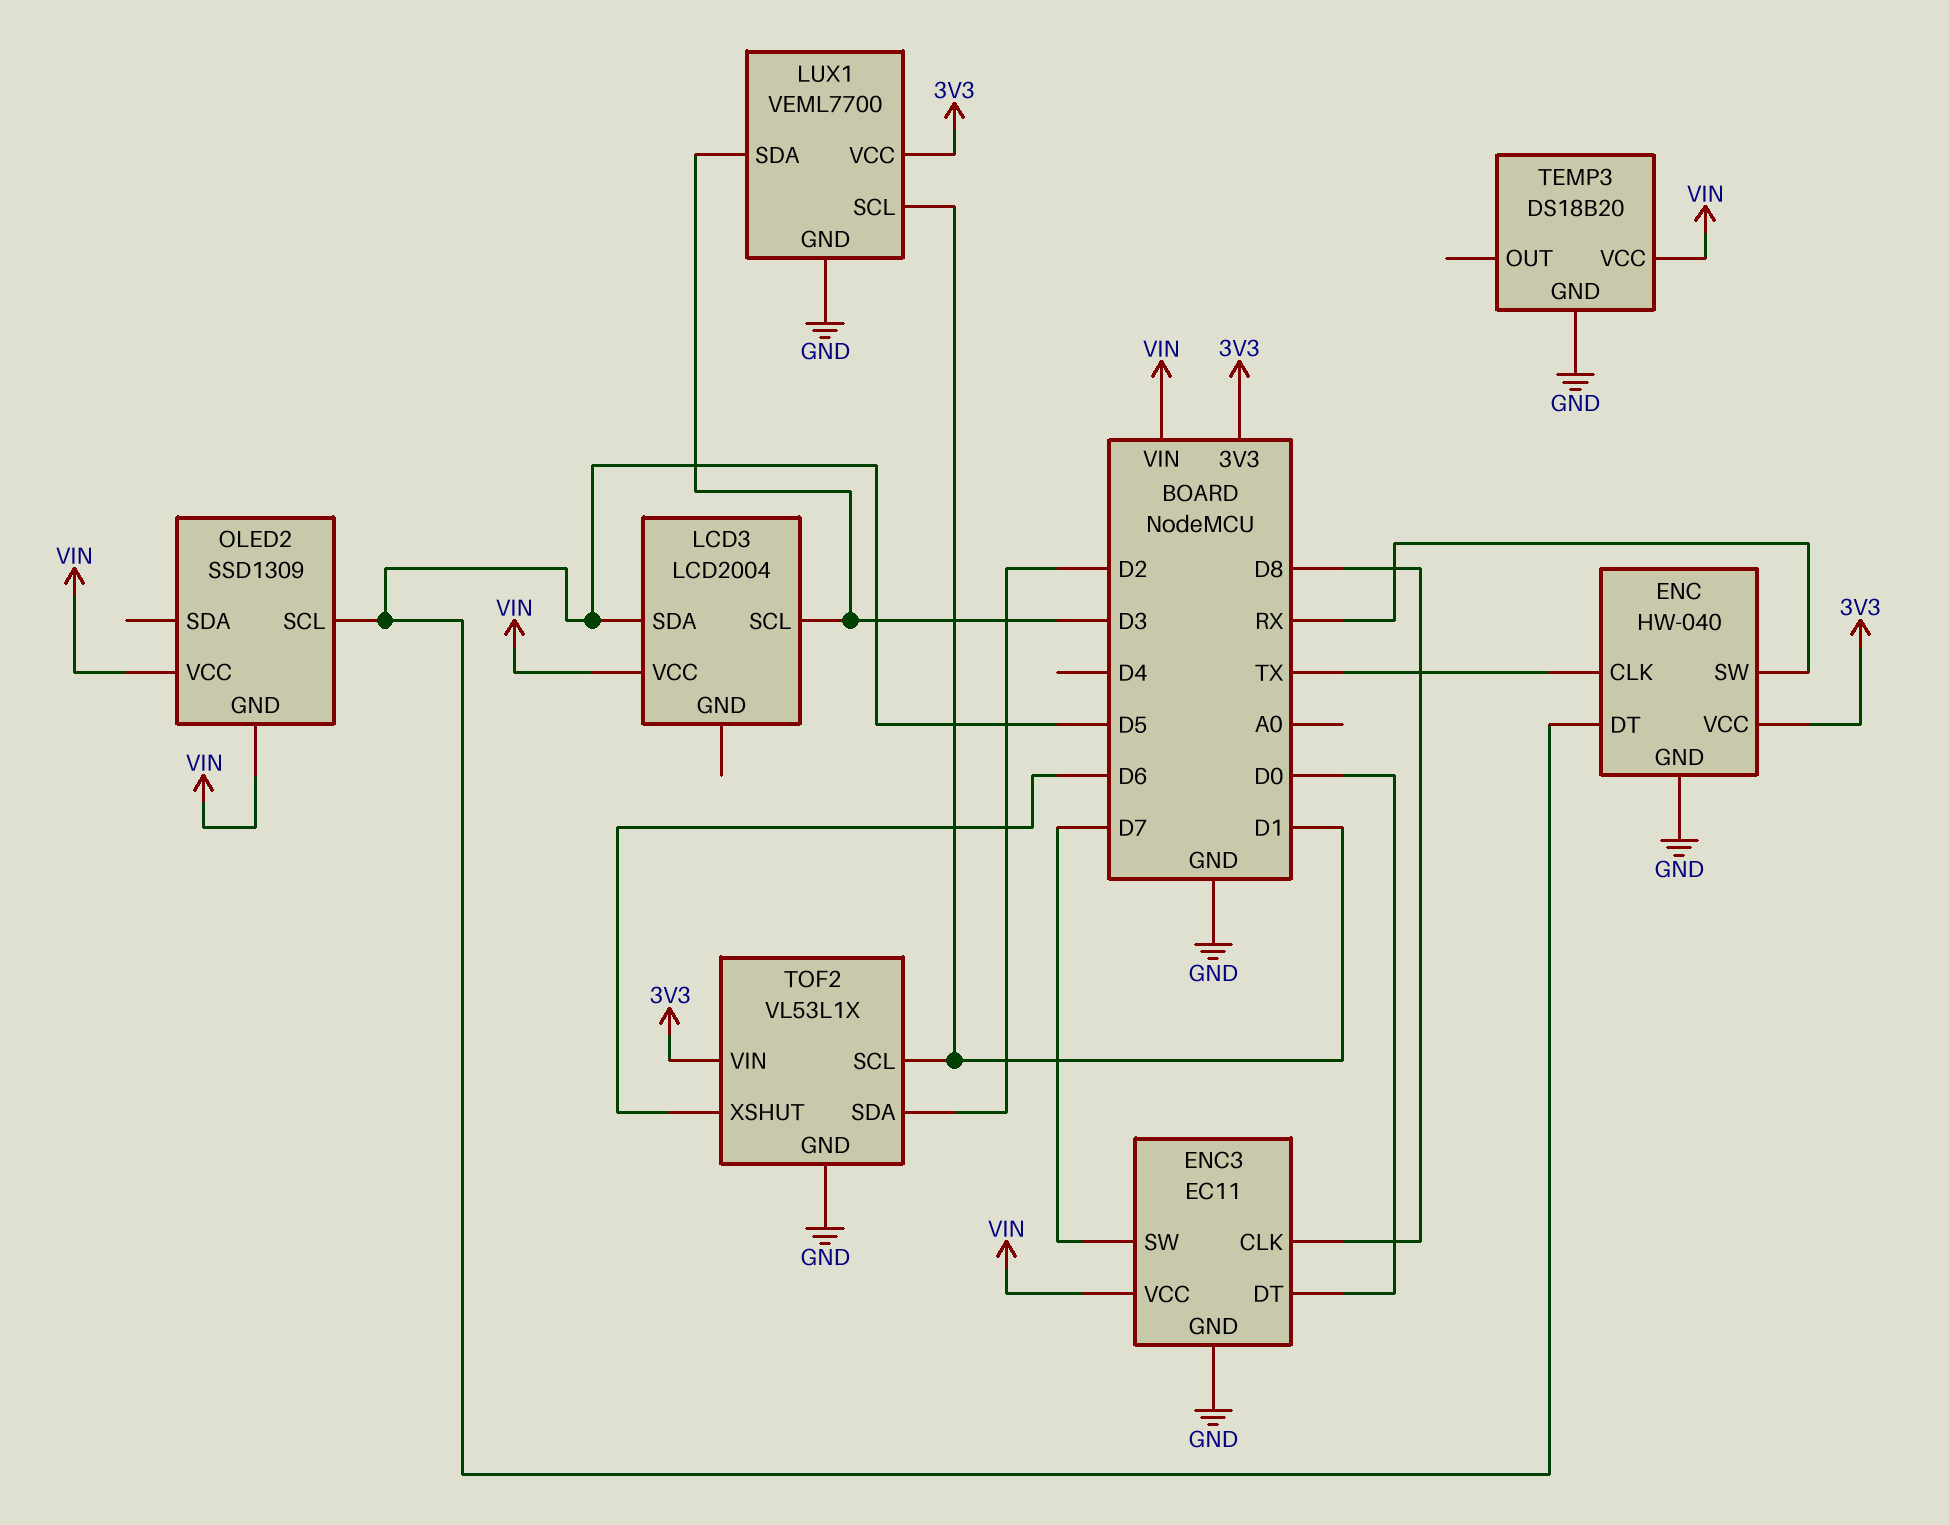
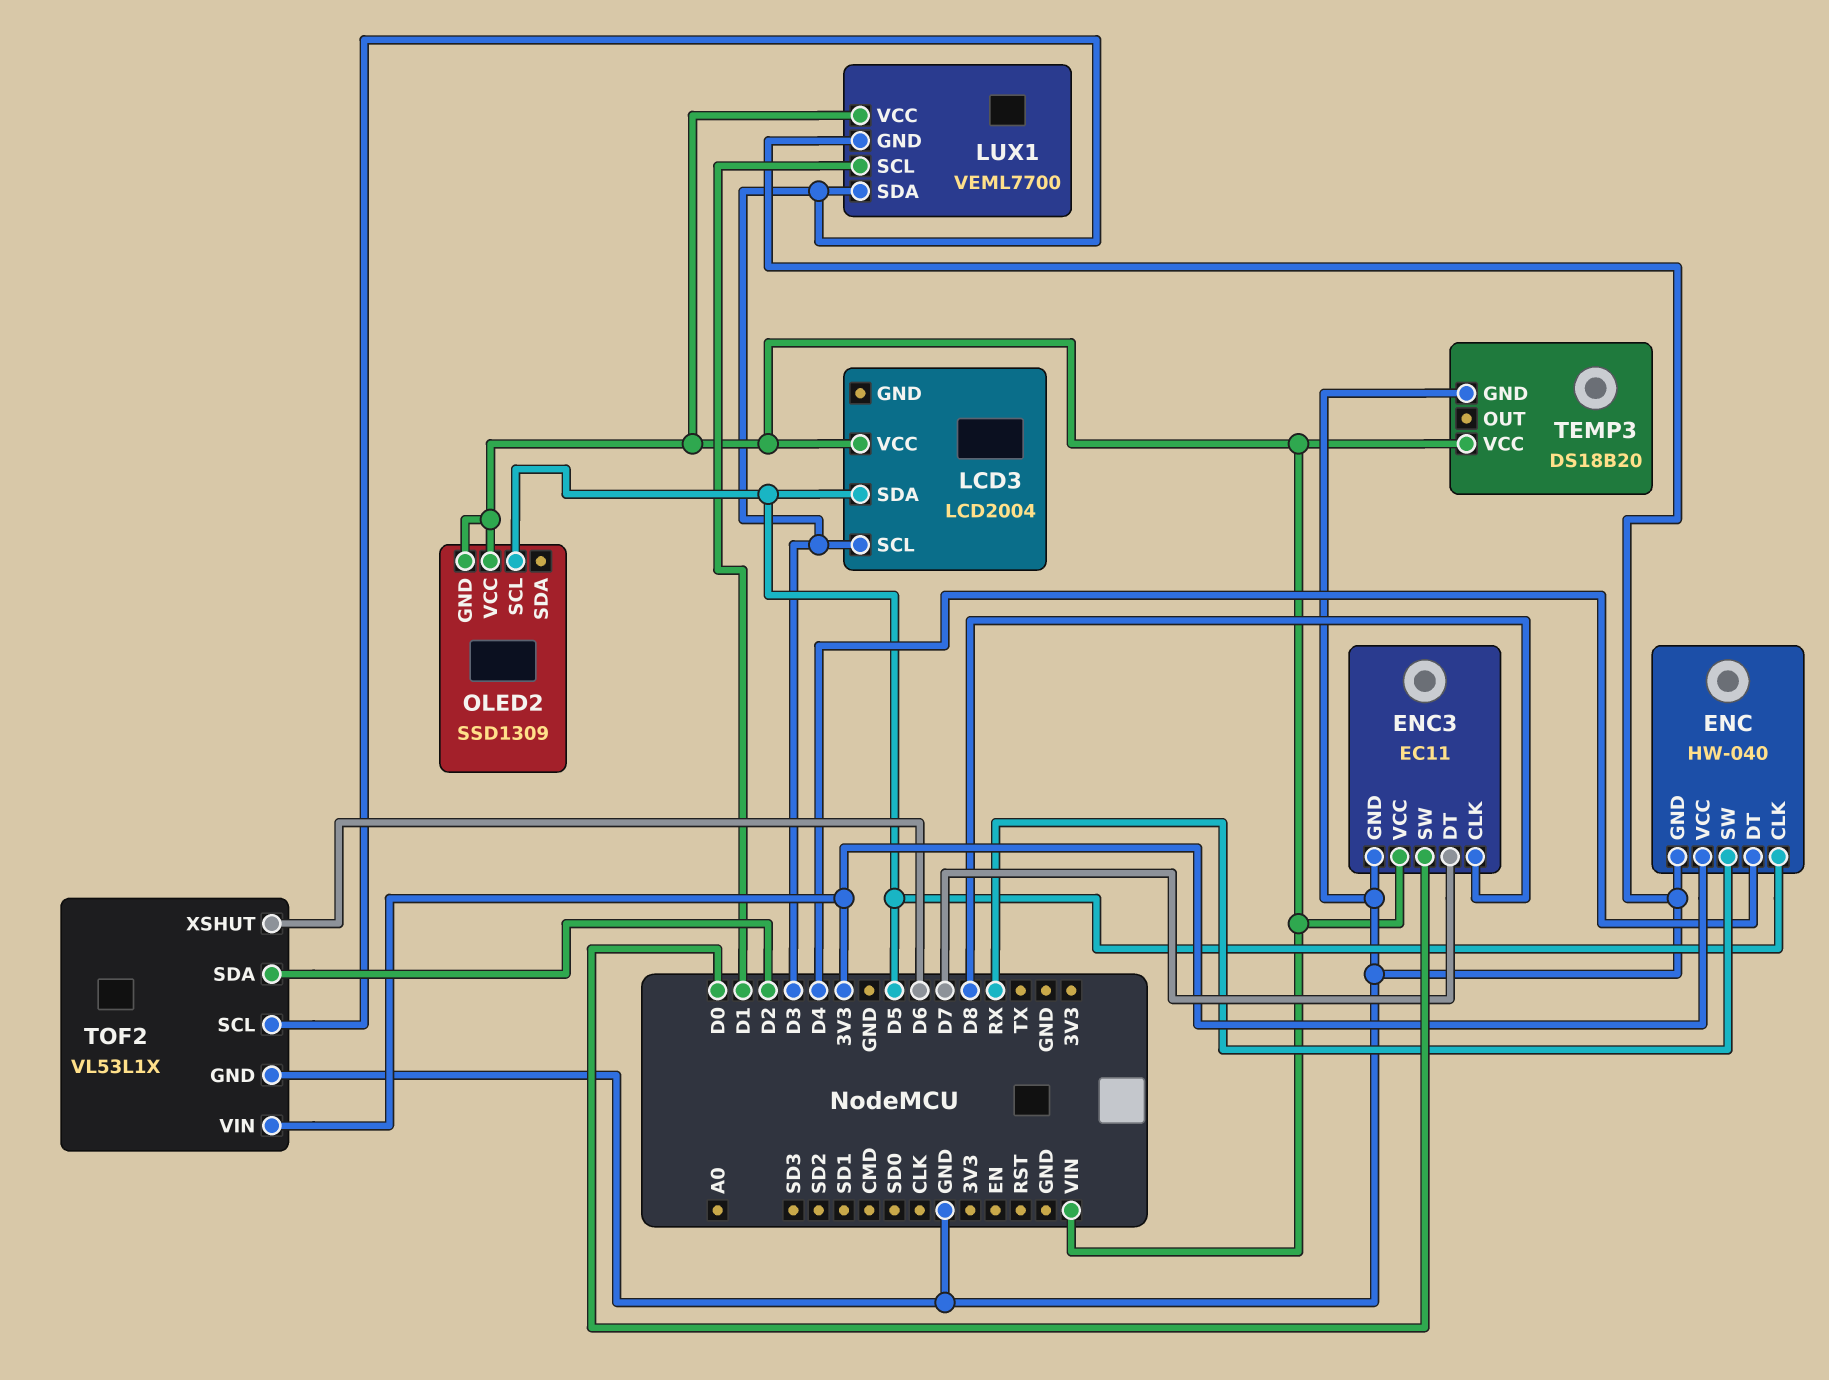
ENC pin CLK: TX -> D5
ENC pin DT: D5 -> D4
ENC3 pin DT: D0 -> D7
ENC3 pin SW: D7 -> D0
LUX1 pin VCC: 3V3 -> VIN
TOF2 pin SCL: D1 -> D3

